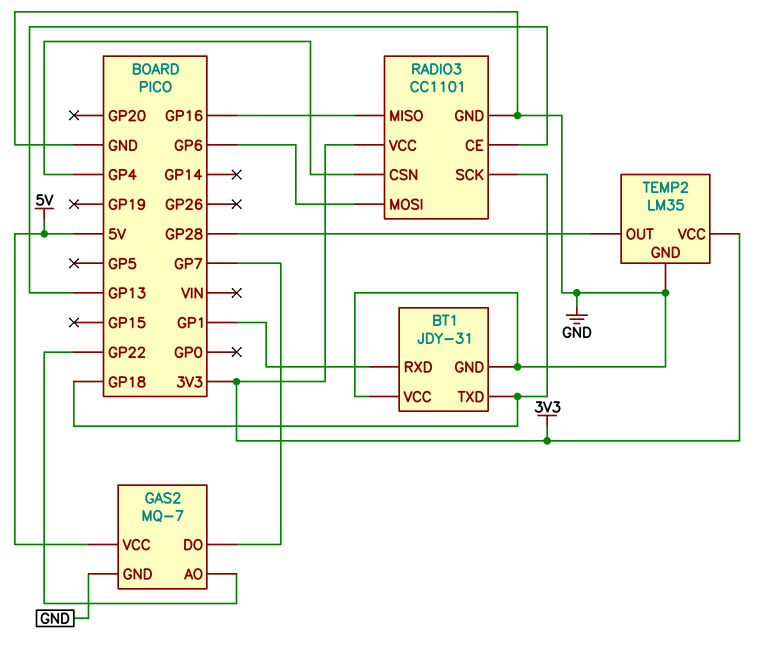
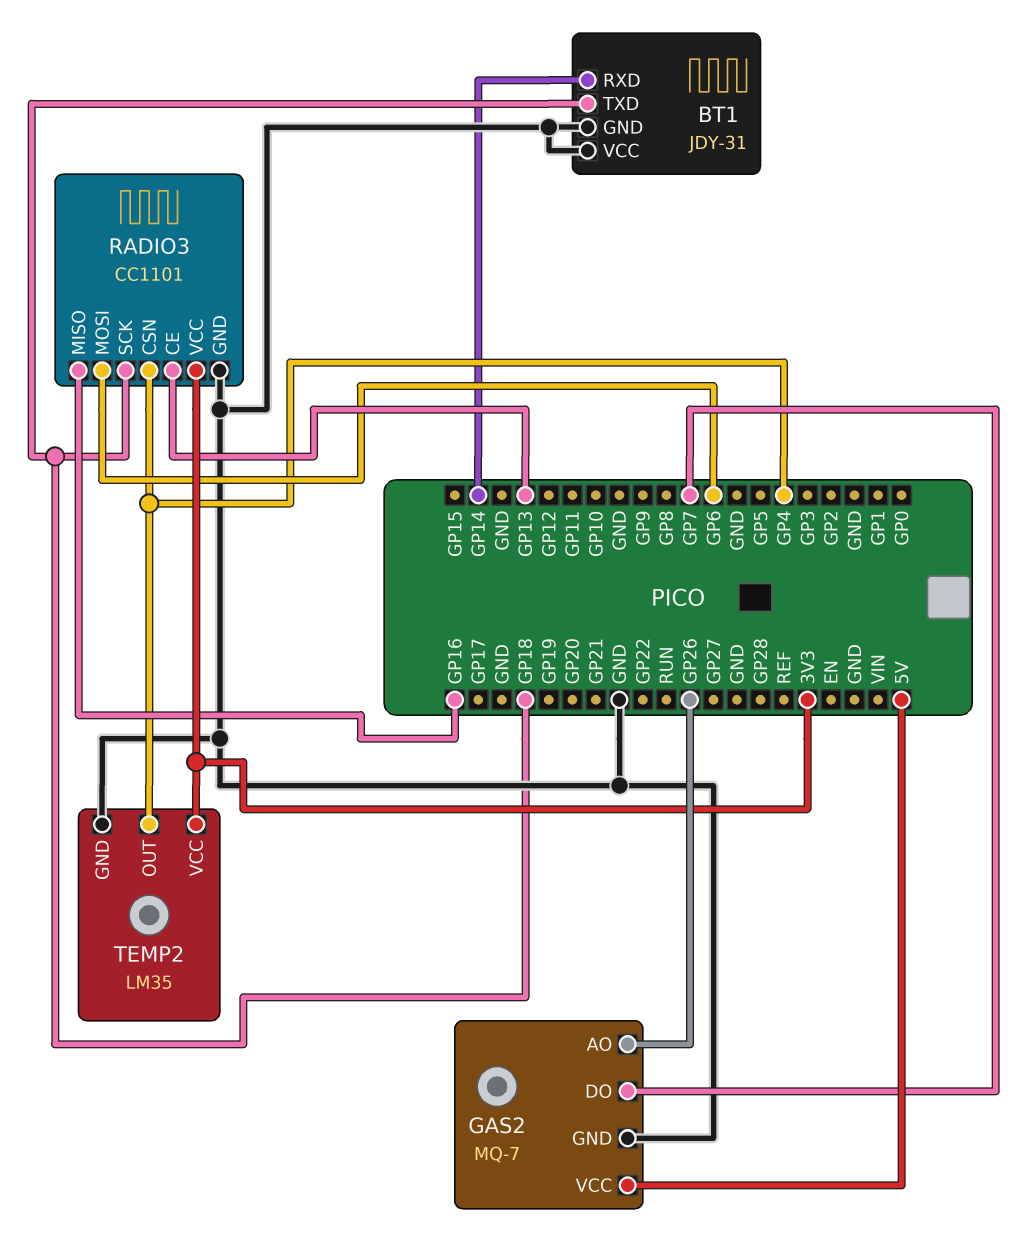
BT1 pin RXD: GP1 -> GP14
GAS2 pin AO: GP22 -> GP26
TEMP2 pin OUT: GP28 -> GP4

